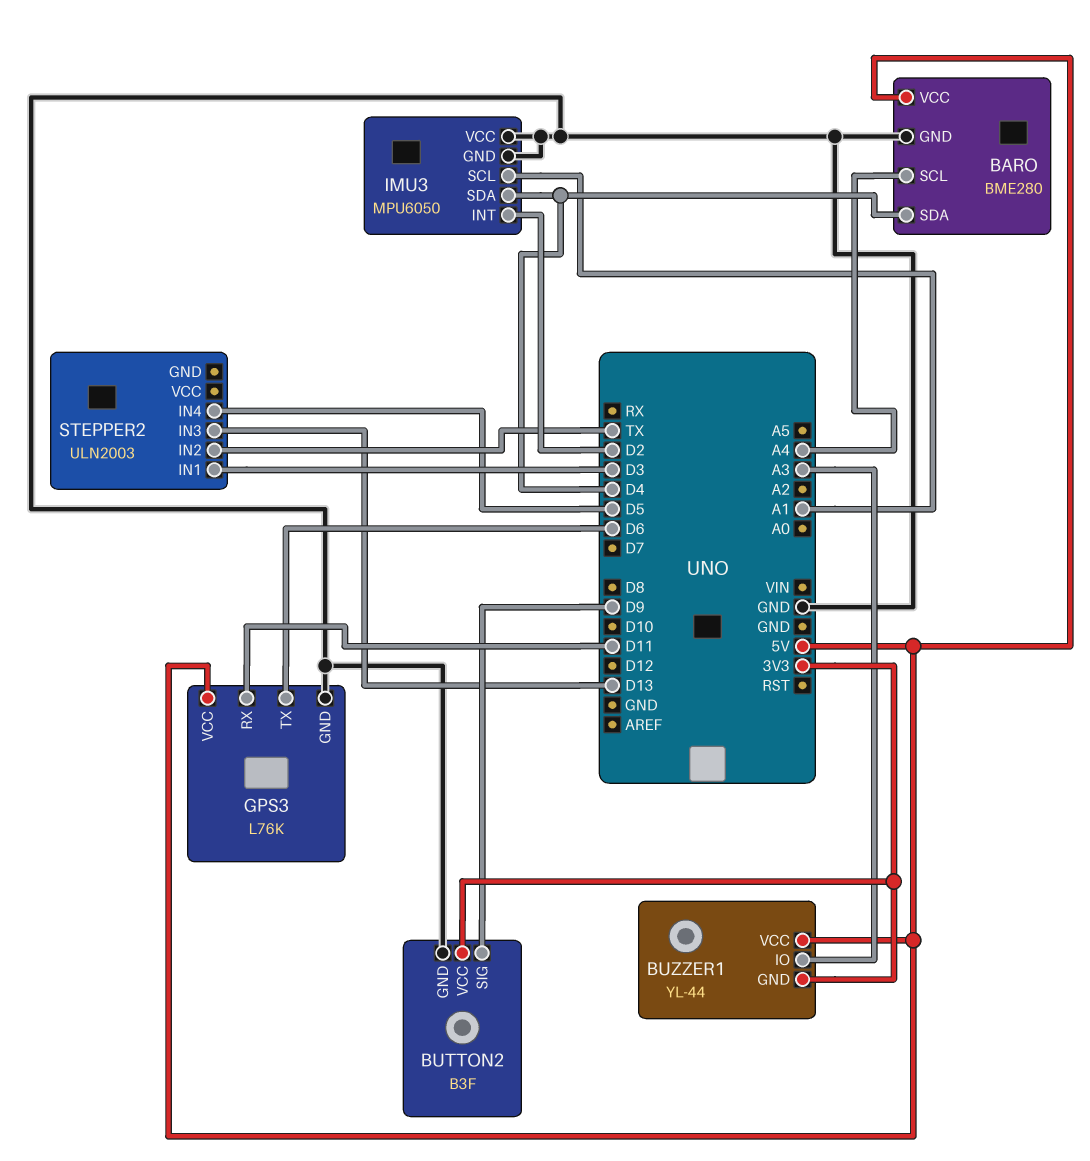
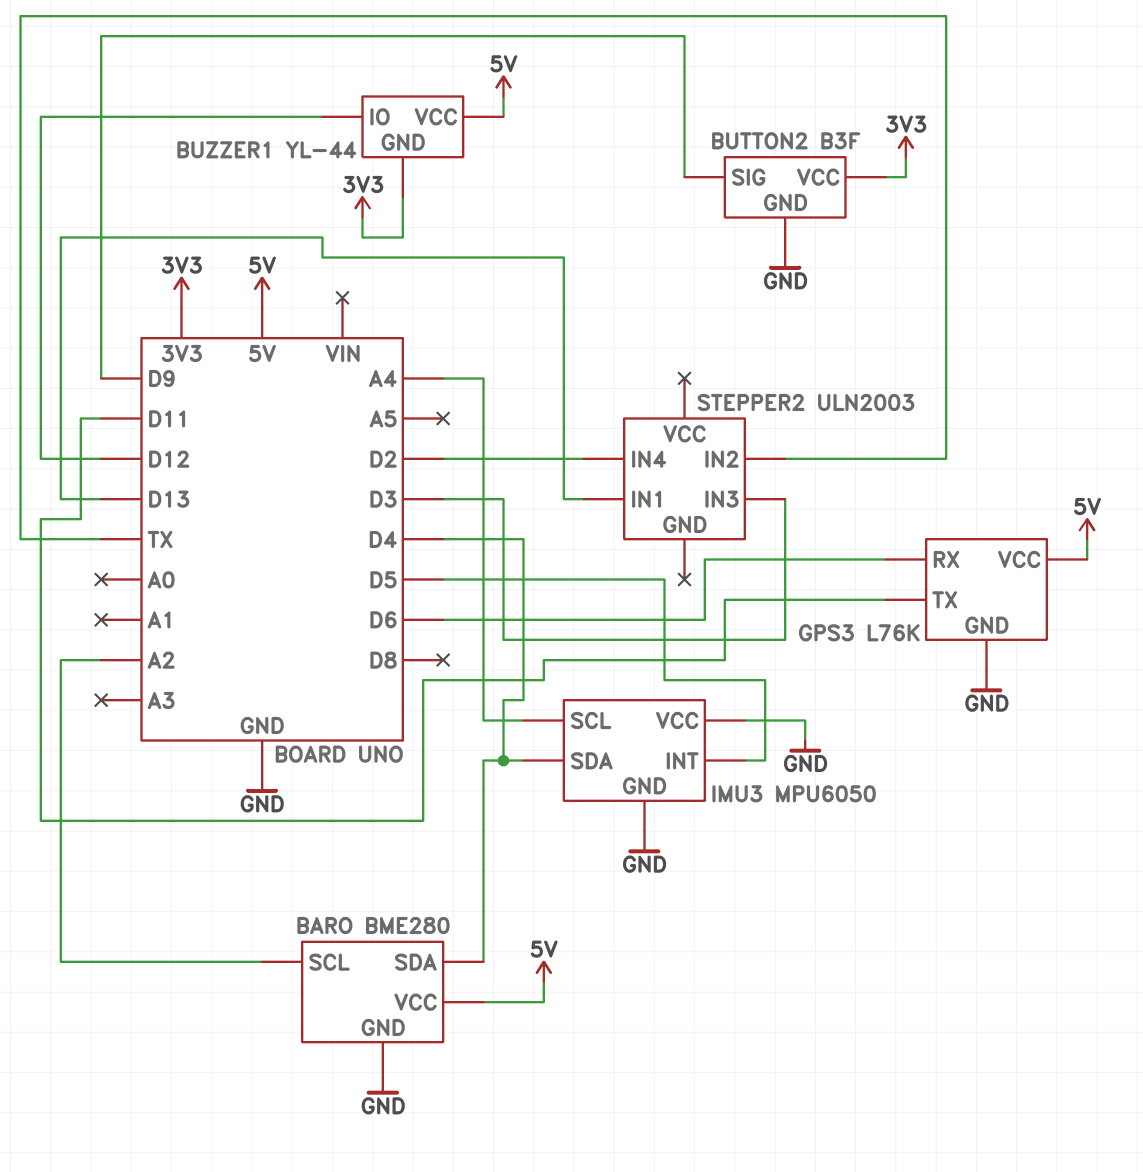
BARO pin SCL: A4 -> A2
BUZZER1 pin IO: A3 -> D12
GPS3 pin RX: D11 -> D6
GPS3 pin TX: D6 -> D11
IMU3 pin INT: D2 -> D5
IMU3 pin SCL: A1 -> A4
STEPPER2 pin IN1: D3 -> D13
STEPPER2 pin IN3: D13 -> D3
STEPPER2 pin IN4: D5 -> D2

